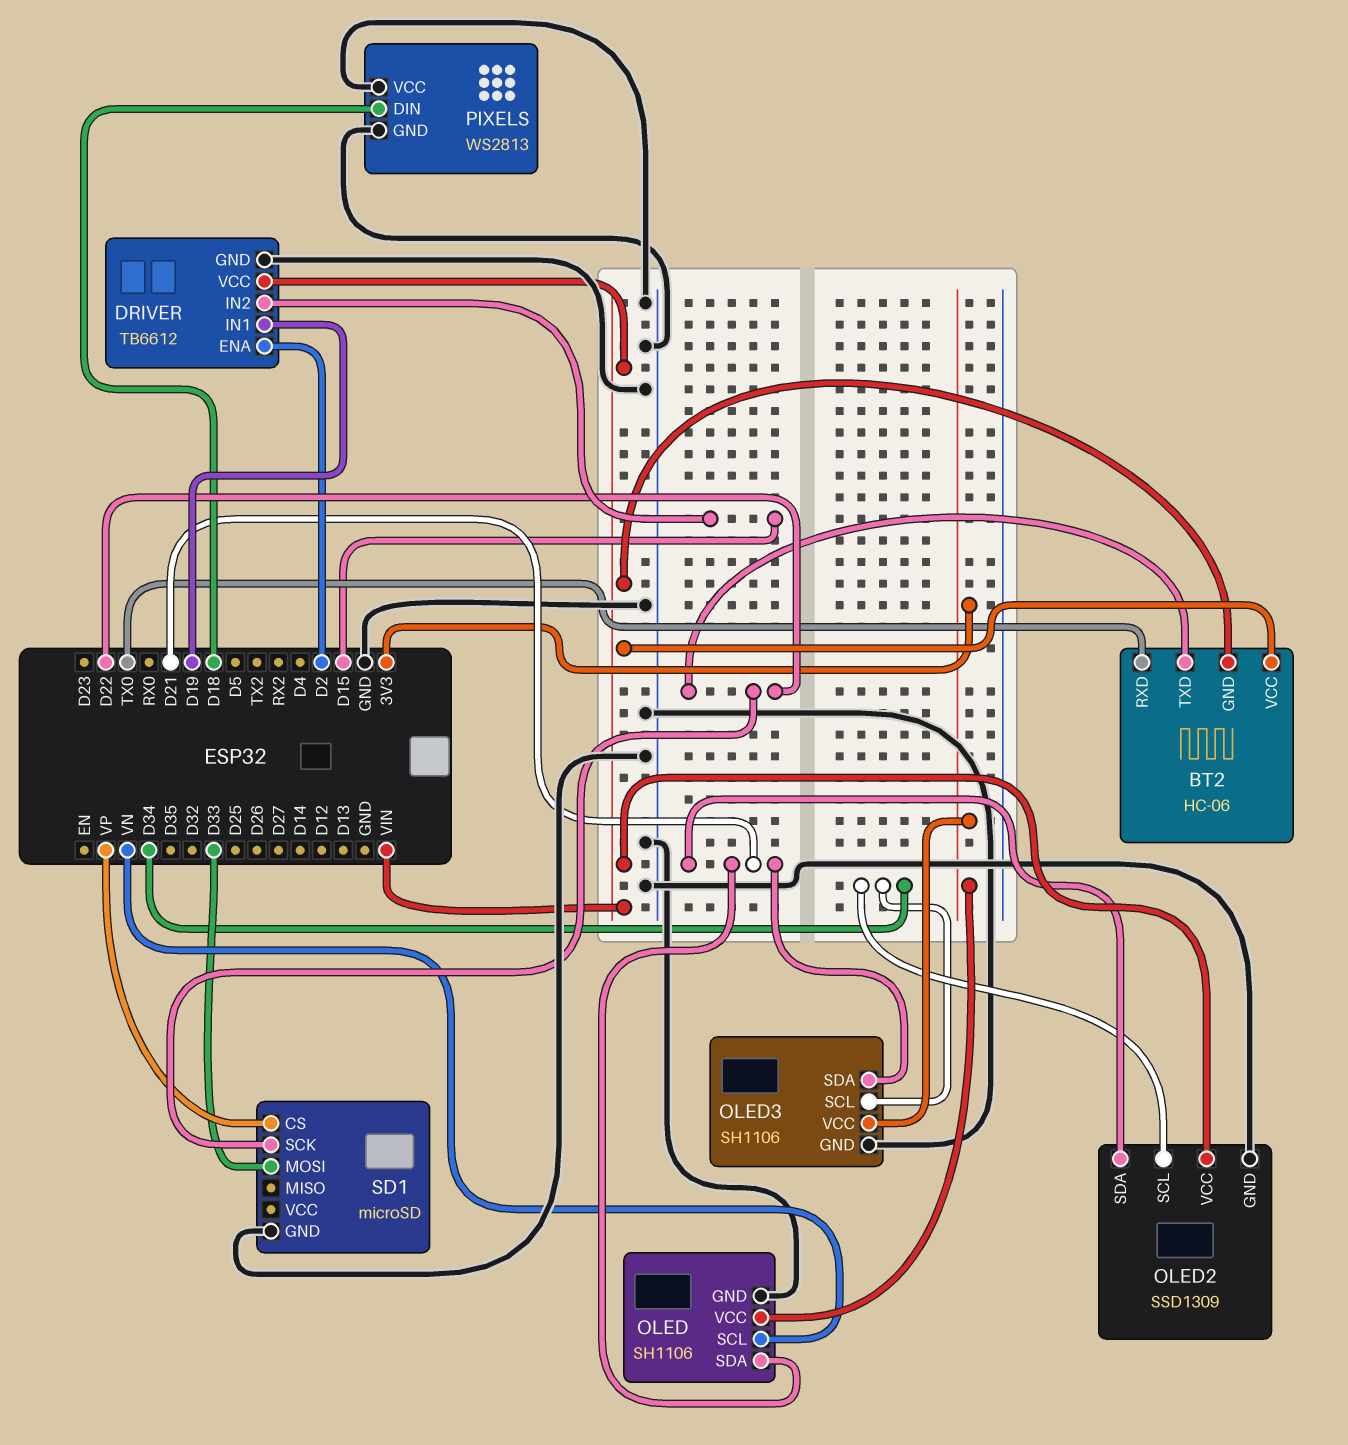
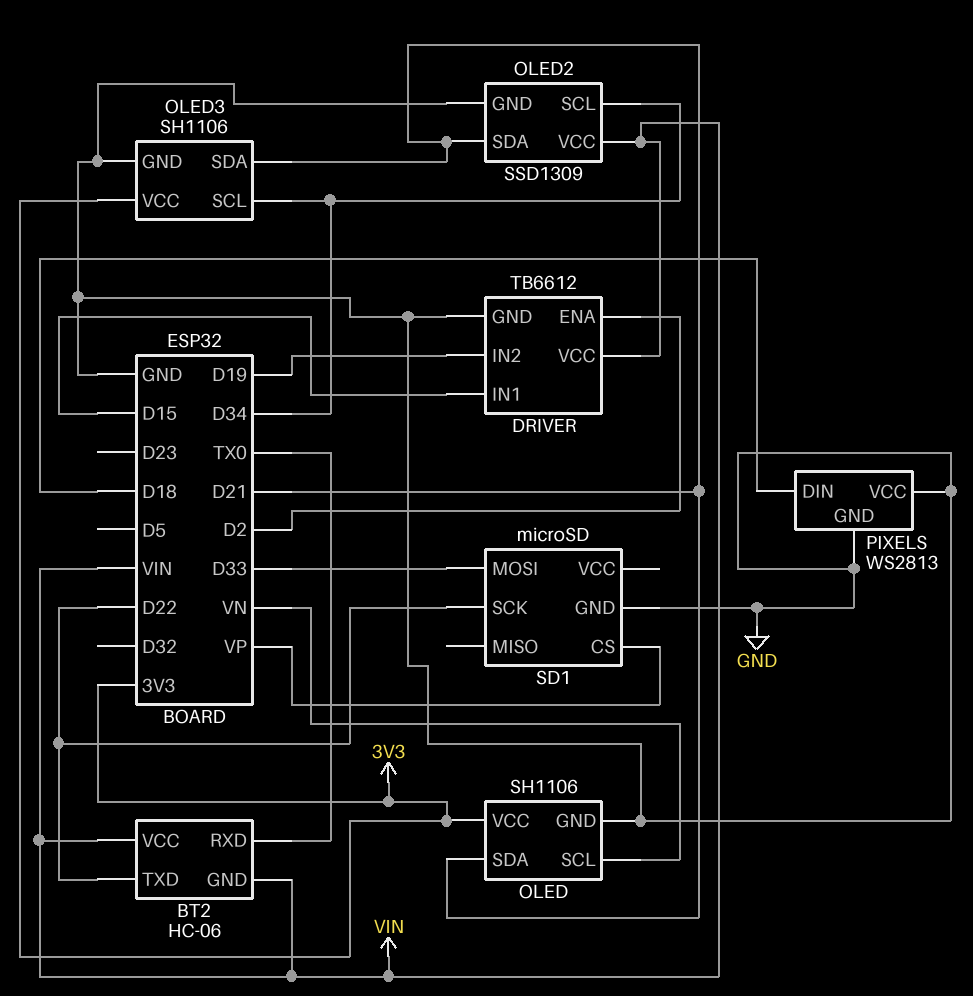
DRIVER pin IN1: D19 -> D15
DRIVER pin IN2: D15 -> D19

